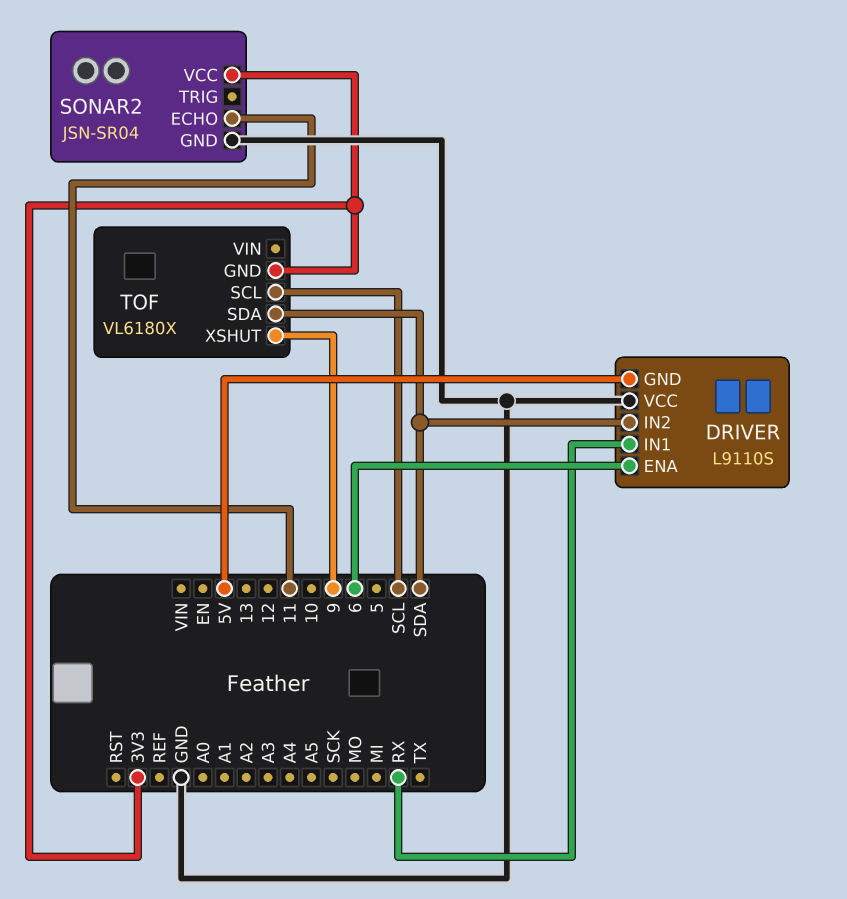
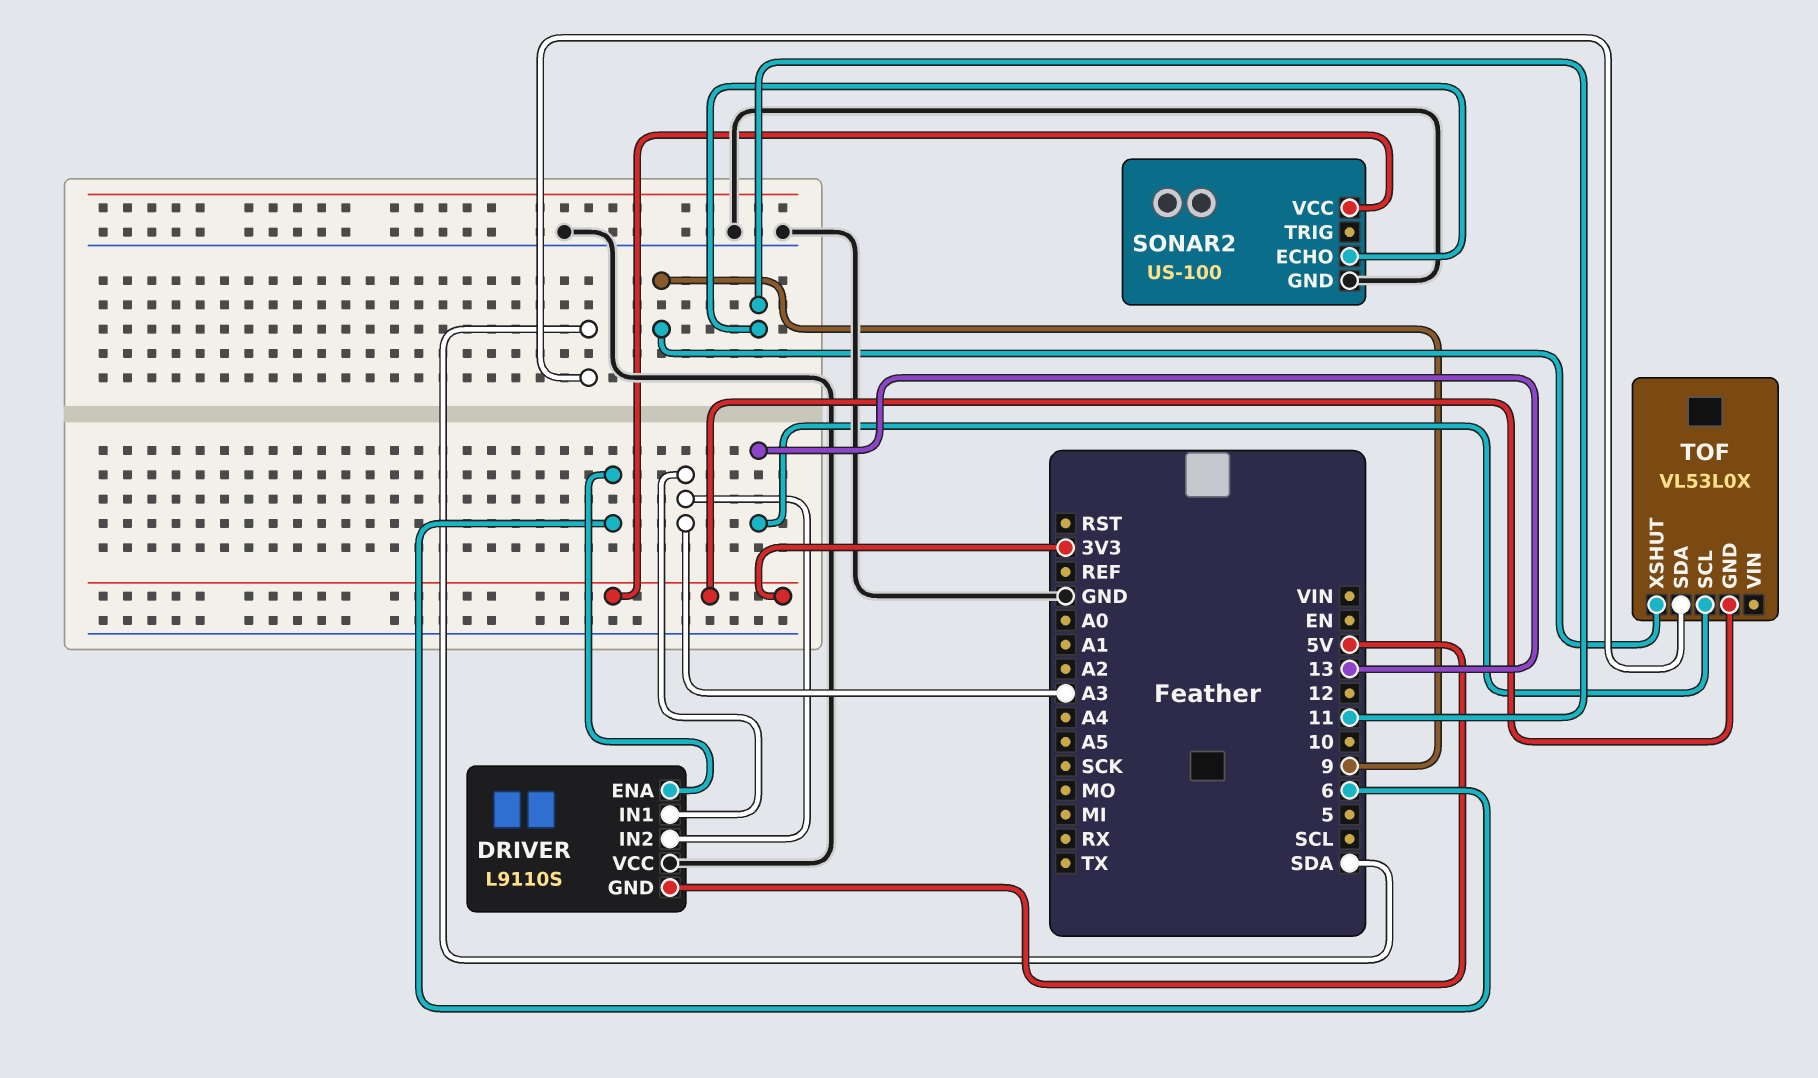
DRIVER pin IN1: RX -> A3
DRIVER pin IN2: SDA -> A3
SONAR2: JSN-SR04 -> US-100
TOF: VL6180X -> VL53L0X
TOF pin SCL: SCL -> 13

